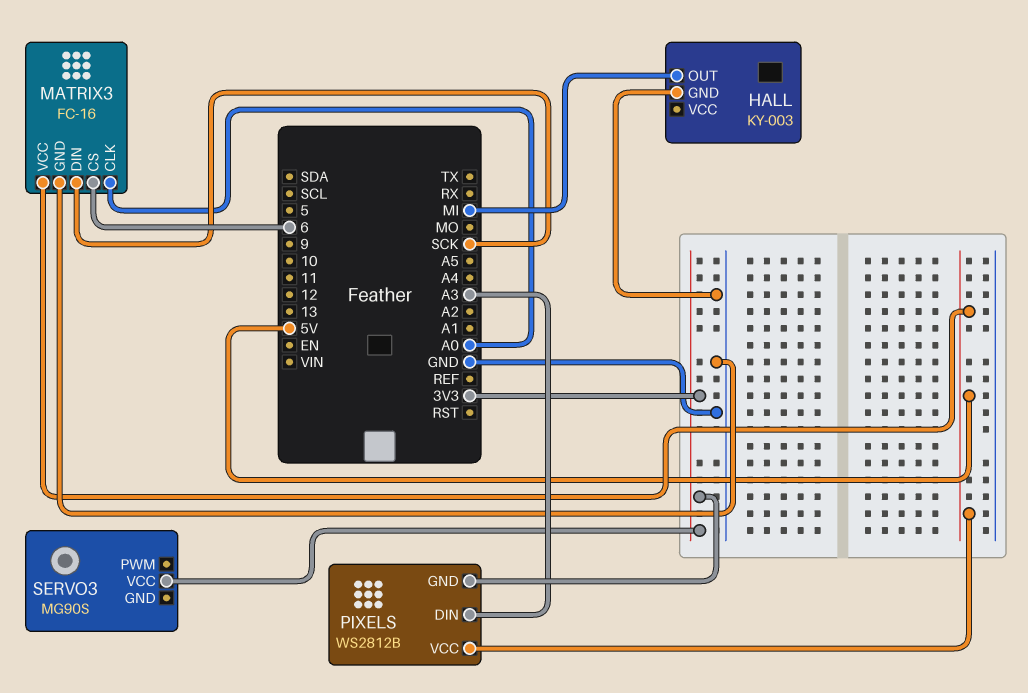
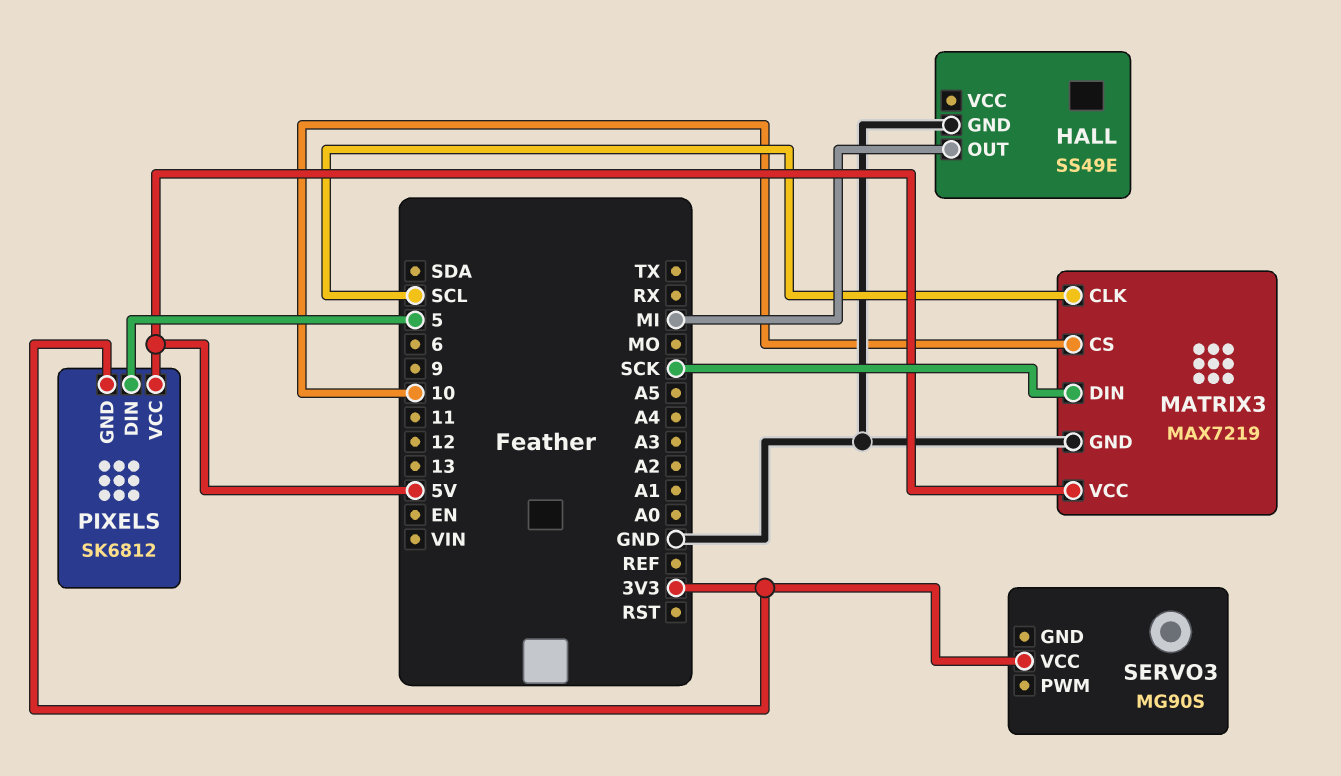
HALL: KY-003 -> SS49E
MATRIX3: FC-16 -> MAX7219
MATRIX3 pin CLK: A0 -> SCL
MATRIX3 pin CS: 6 -> 10
PIXELS: WS2812B -> SK6812
PIXELS pin DIN: A3 -> 5

